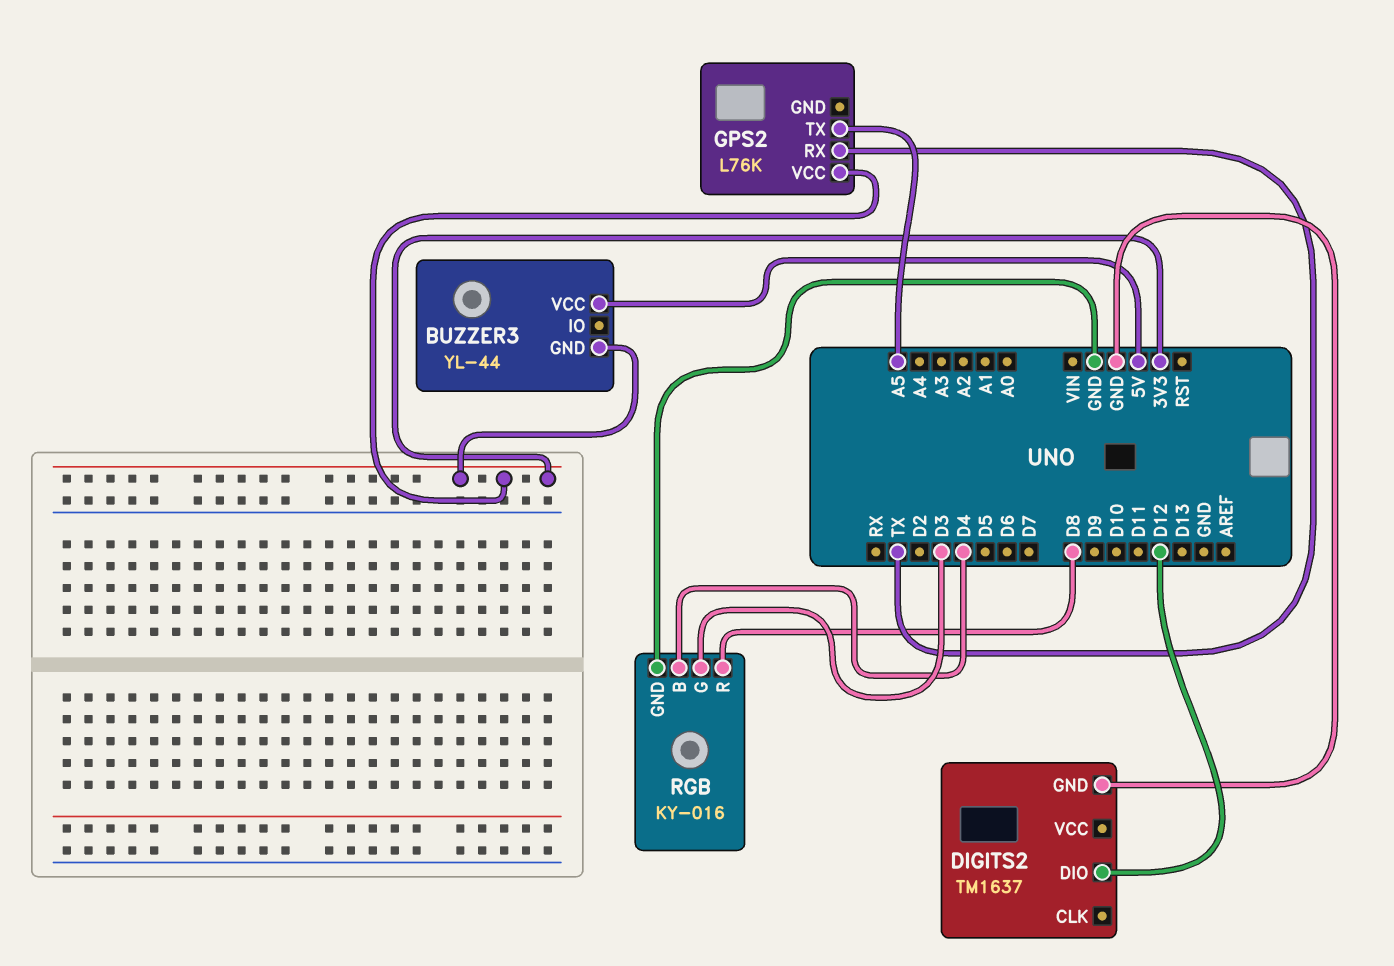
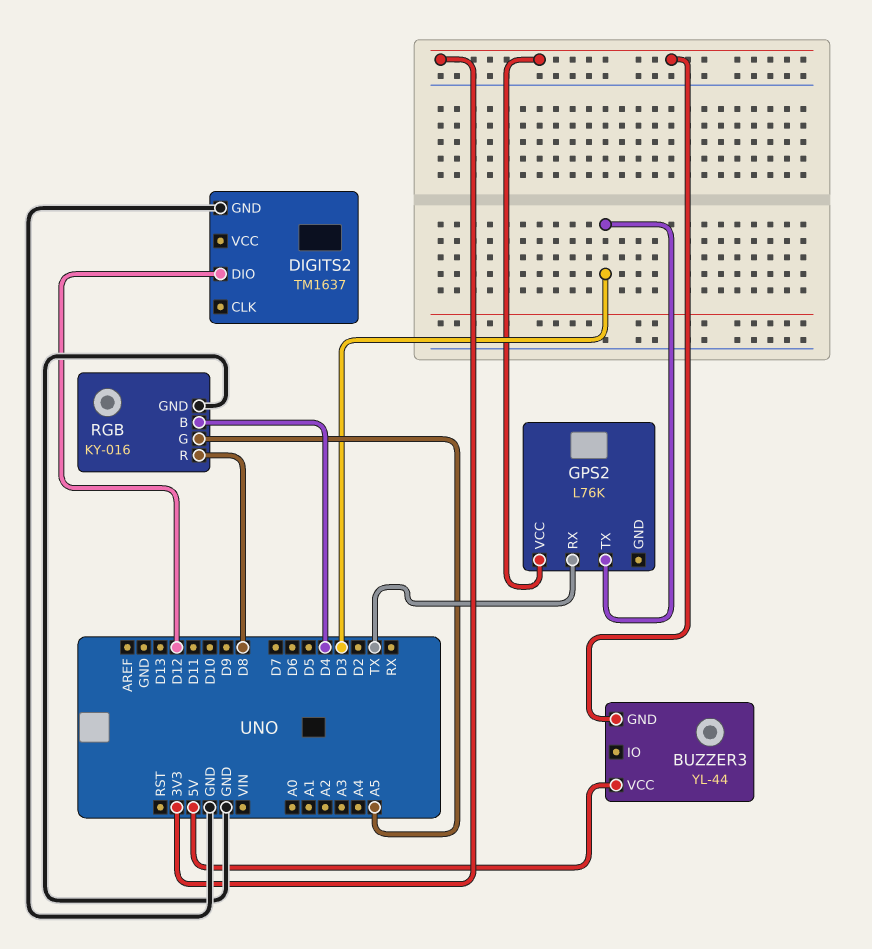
GPS2 pin TX: A5 -> D3
RGB pin G: D3 -> A5

